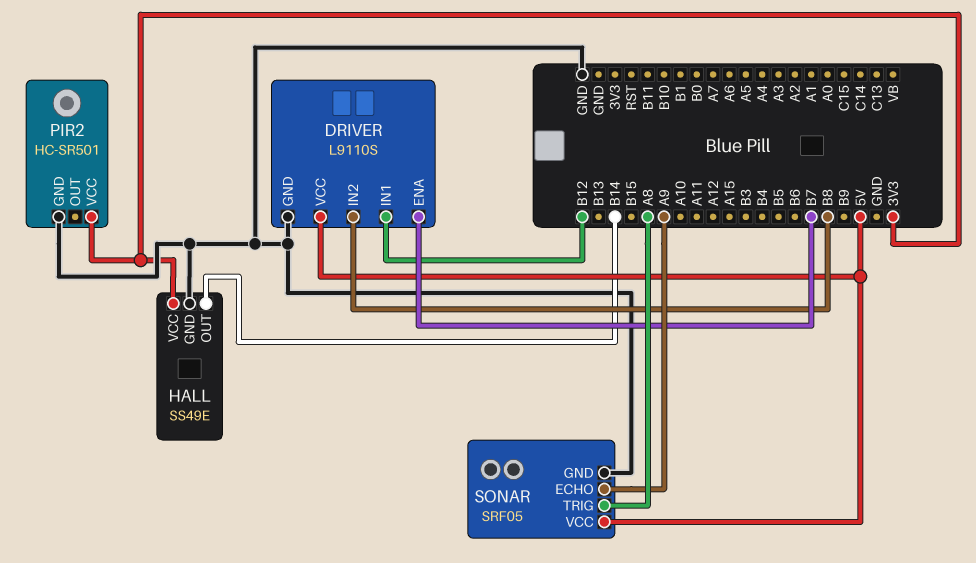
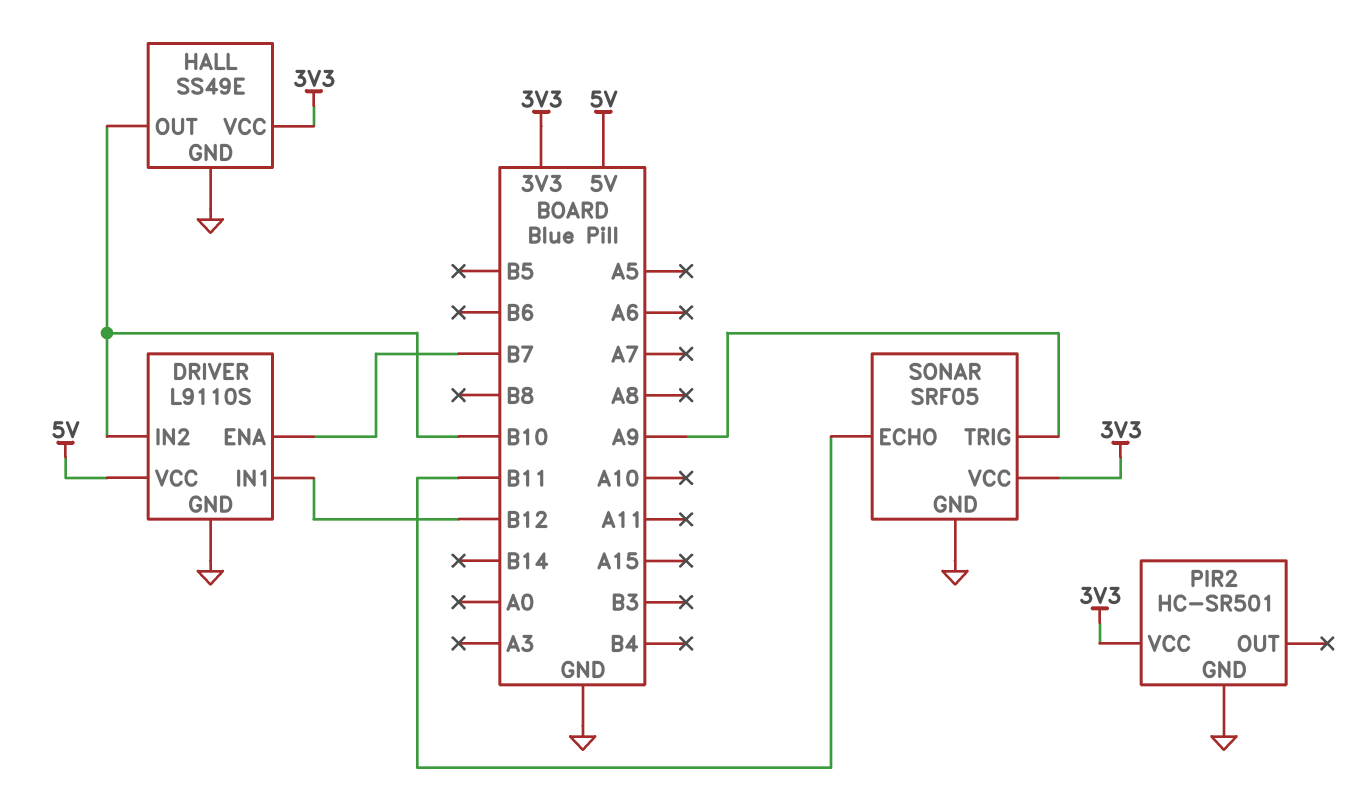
DRIVER pin IN2: B8 -> B10
HALL pin OUT: B14 -> B10
SONAR pin ECHO: A9 -> B11
SONAR pin TRIG: A8 -> A9
SONAR pin VCC: 5V -> 3V3

